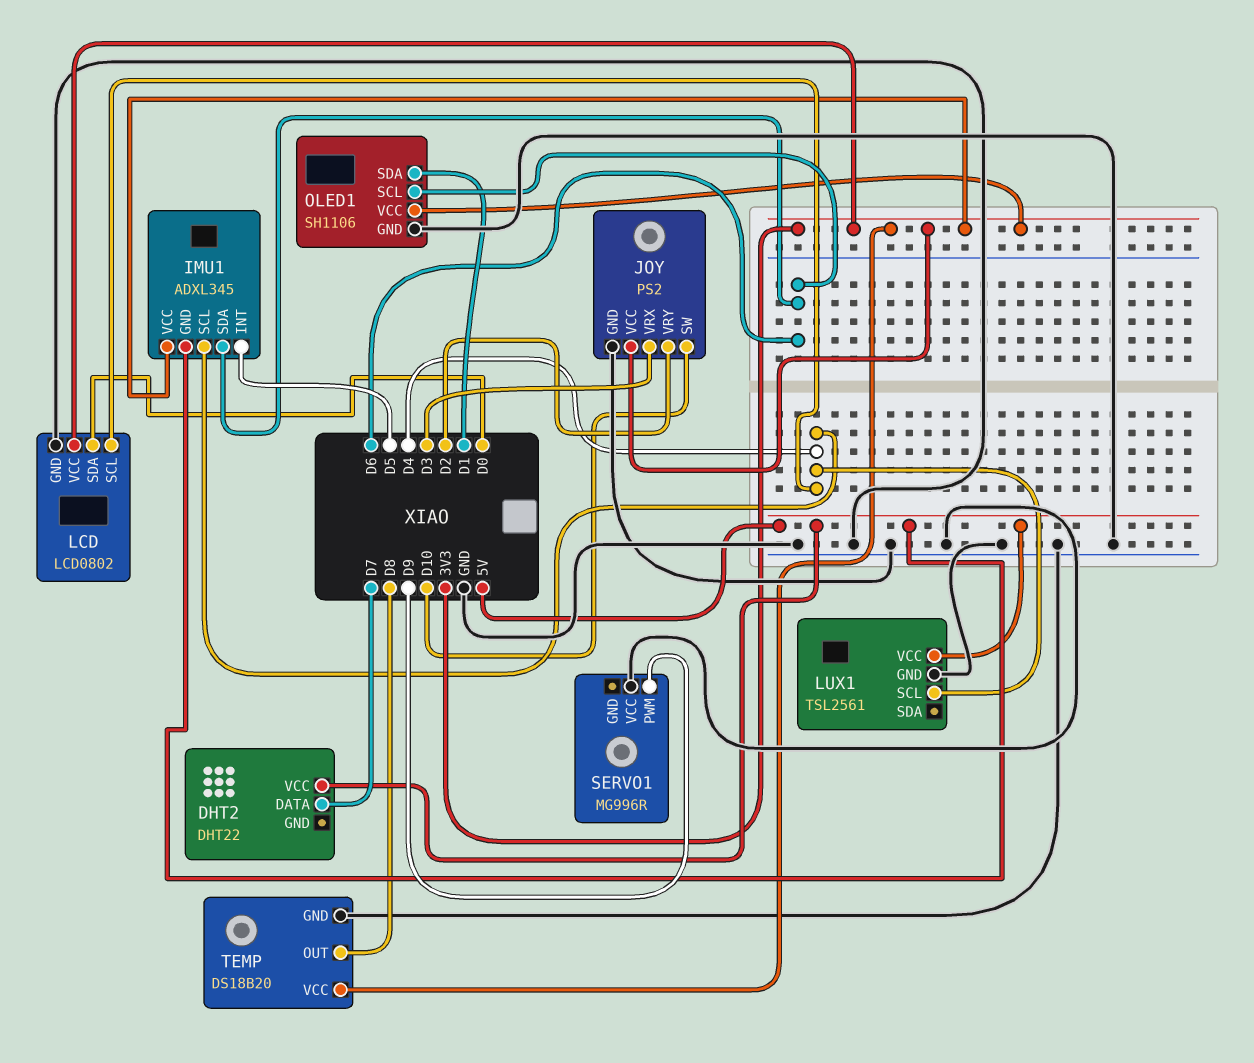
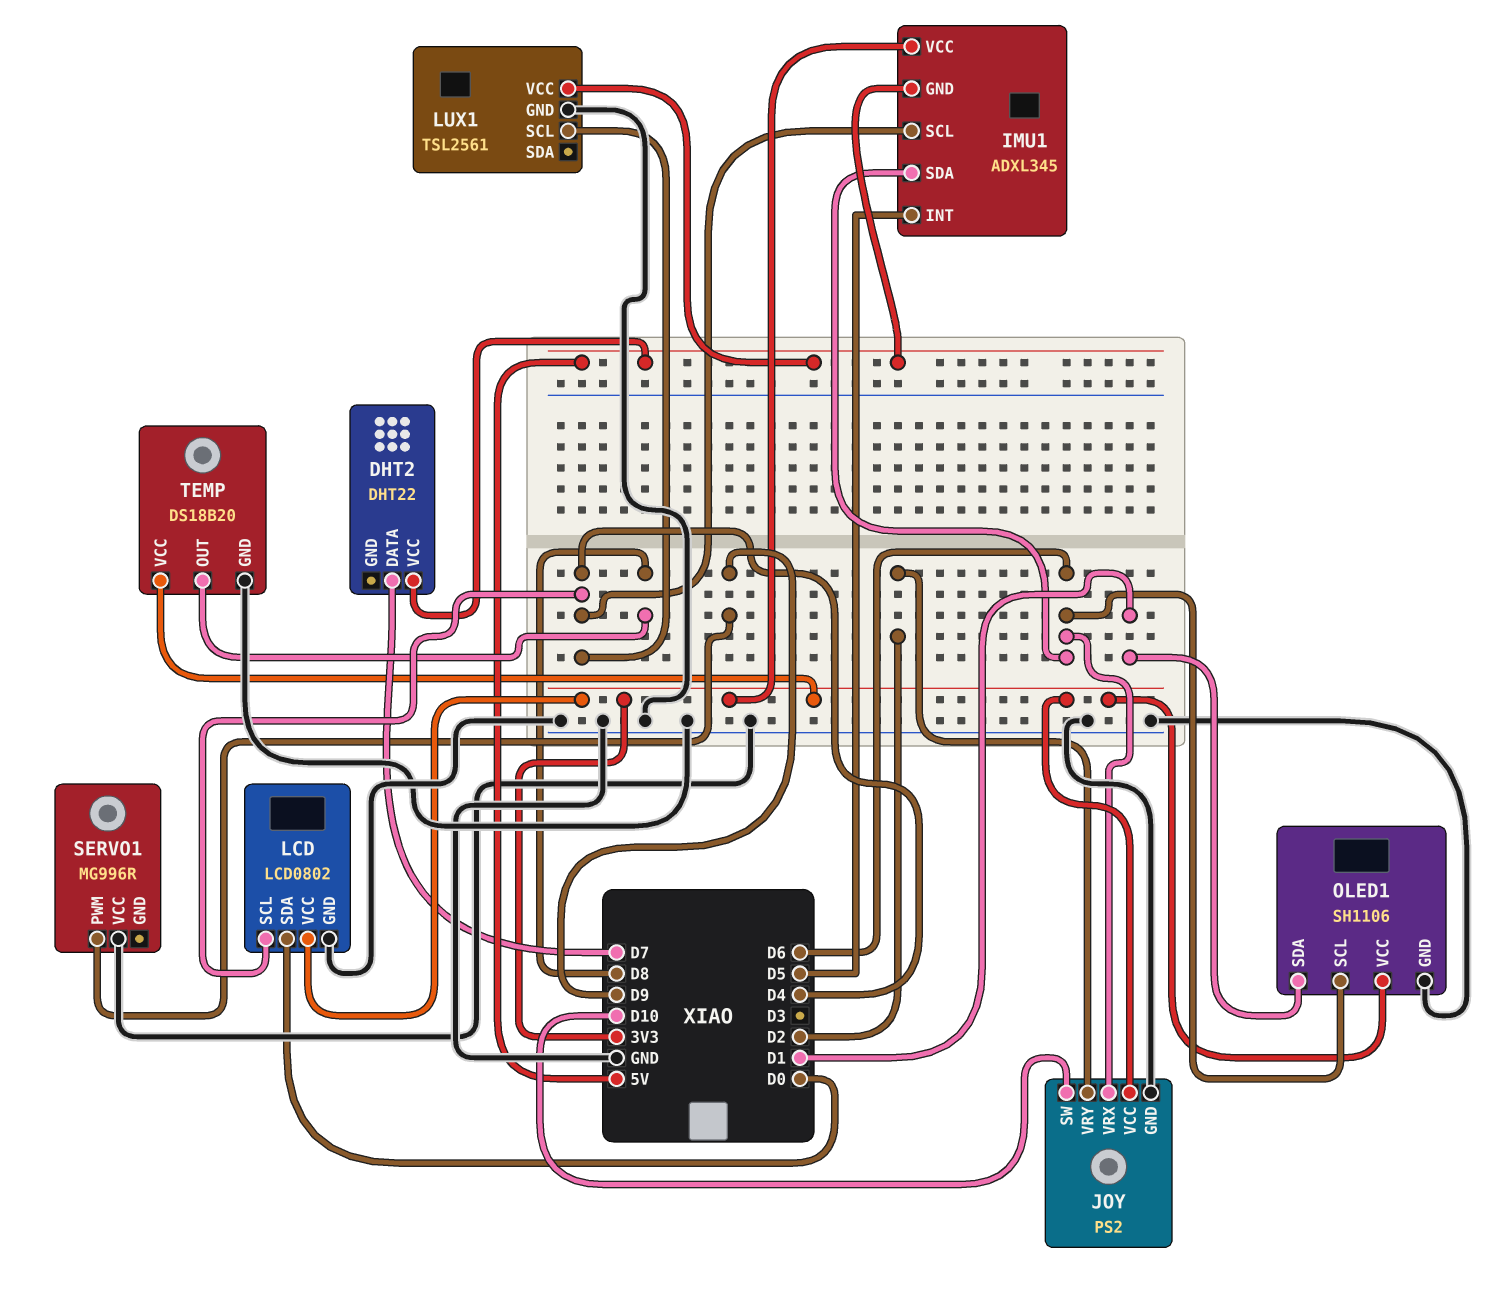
JOY pin VRX: D3 -> D6

